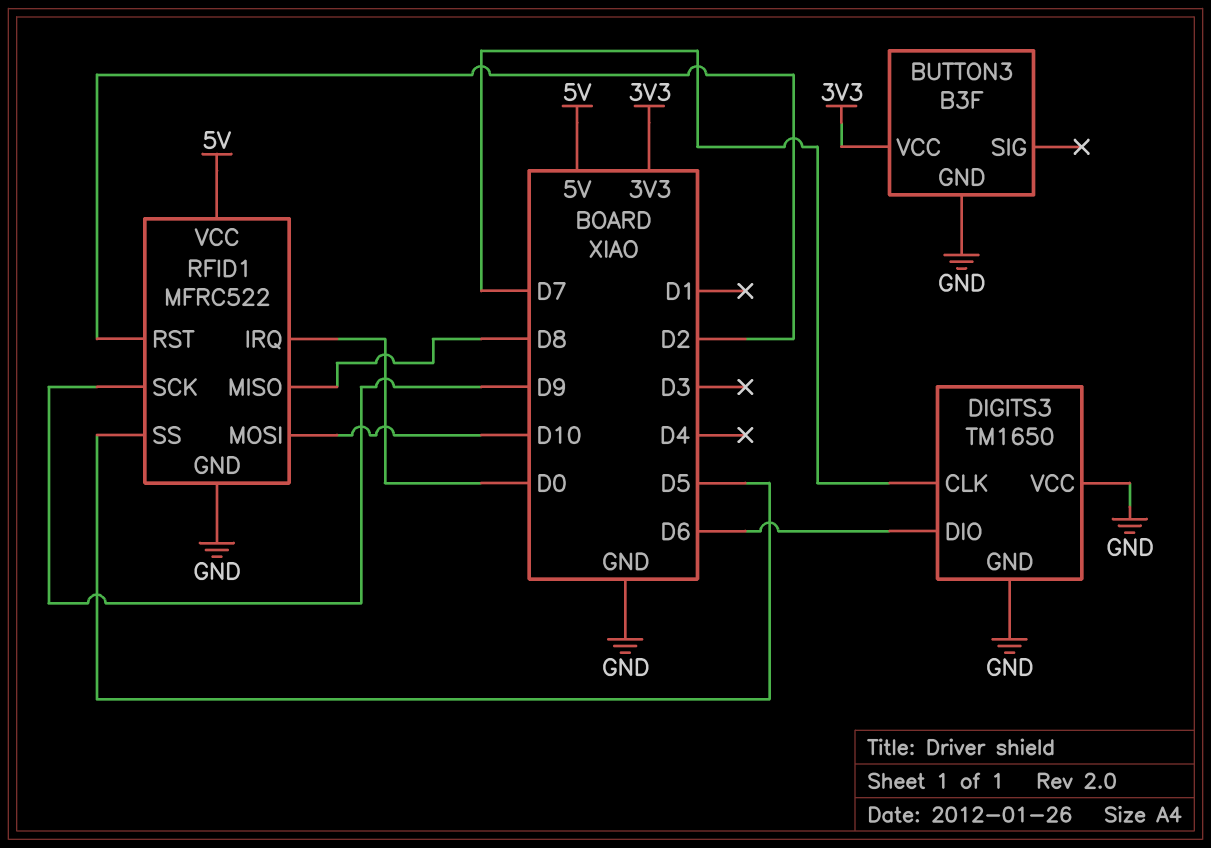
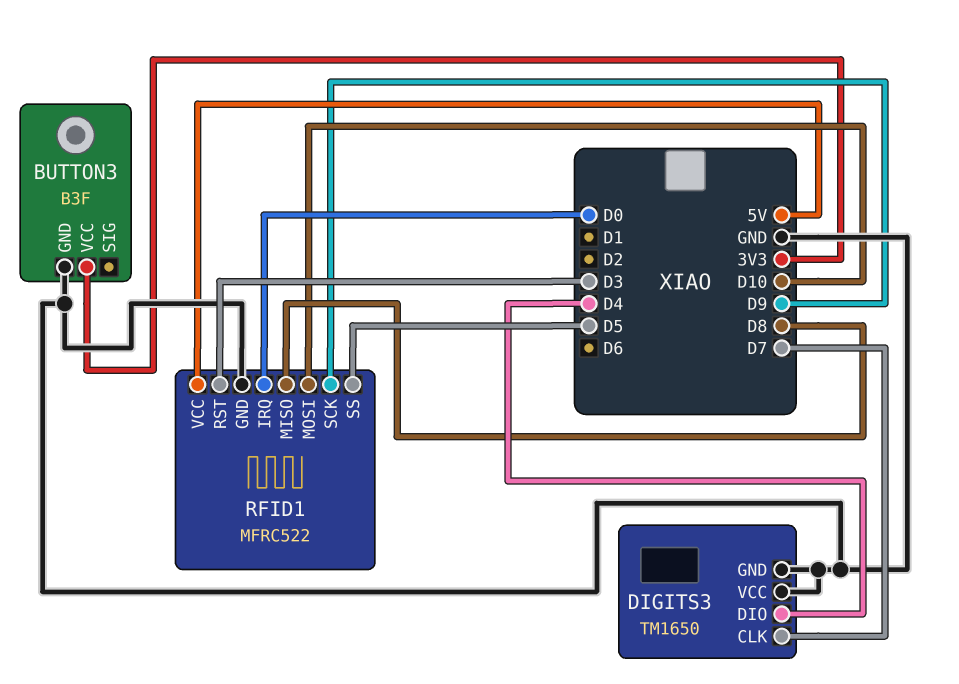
DIGITS3 pin DIO: D6 -> D4
RFID1 pin RST: D2 -> D3

